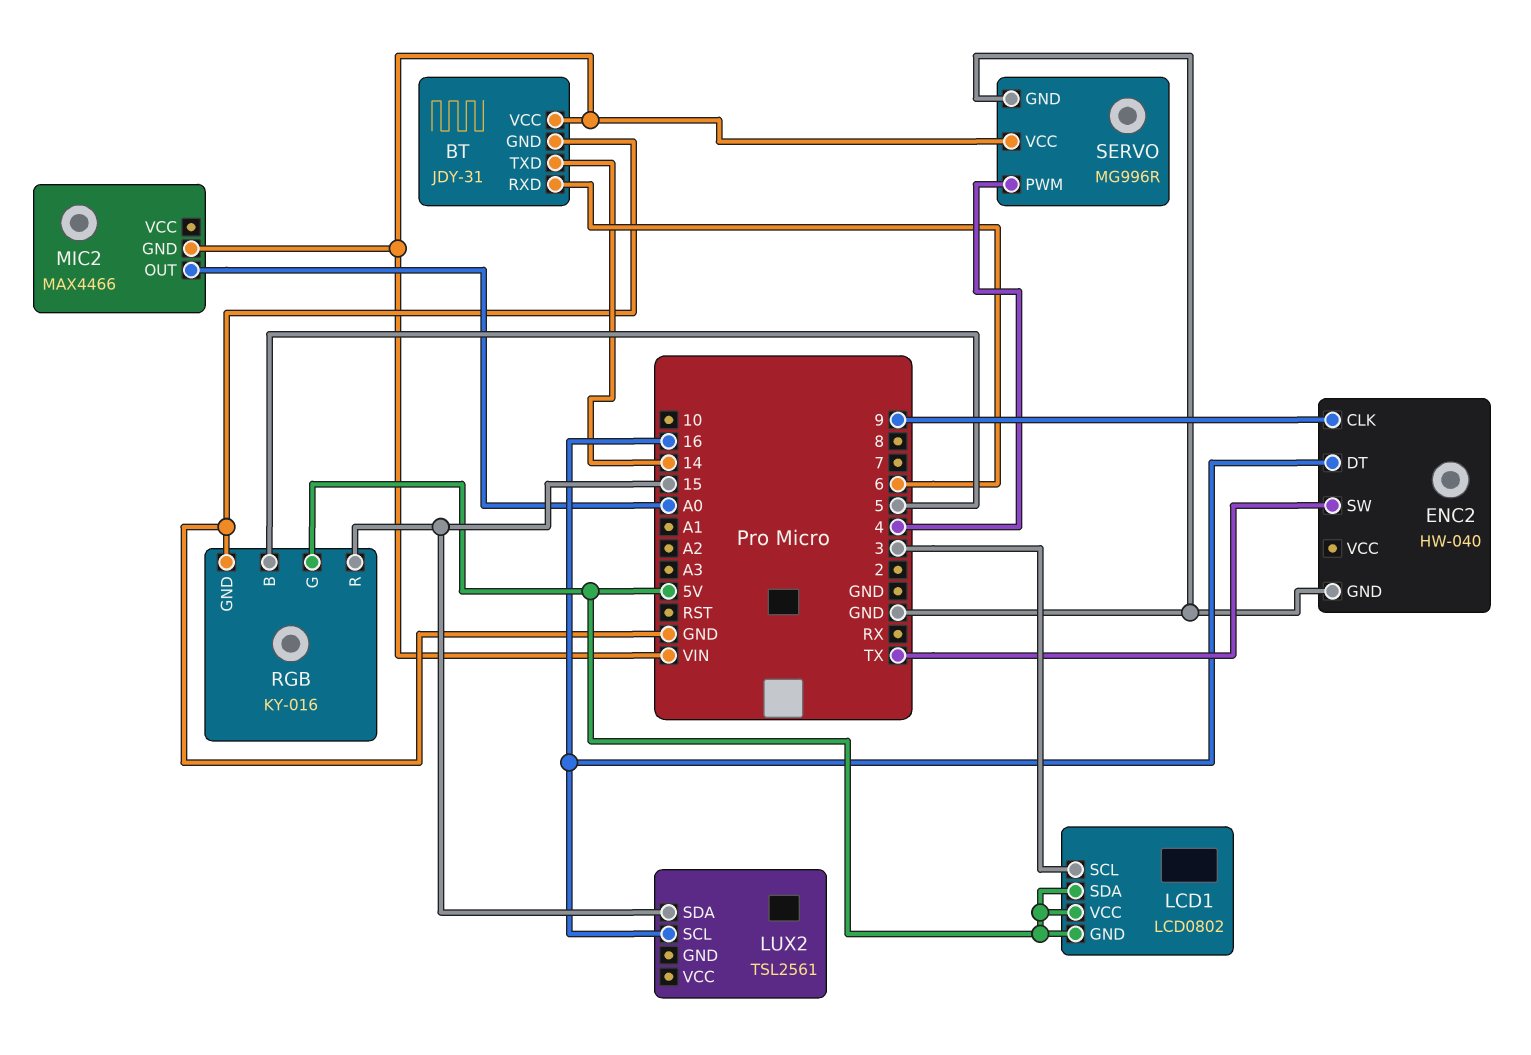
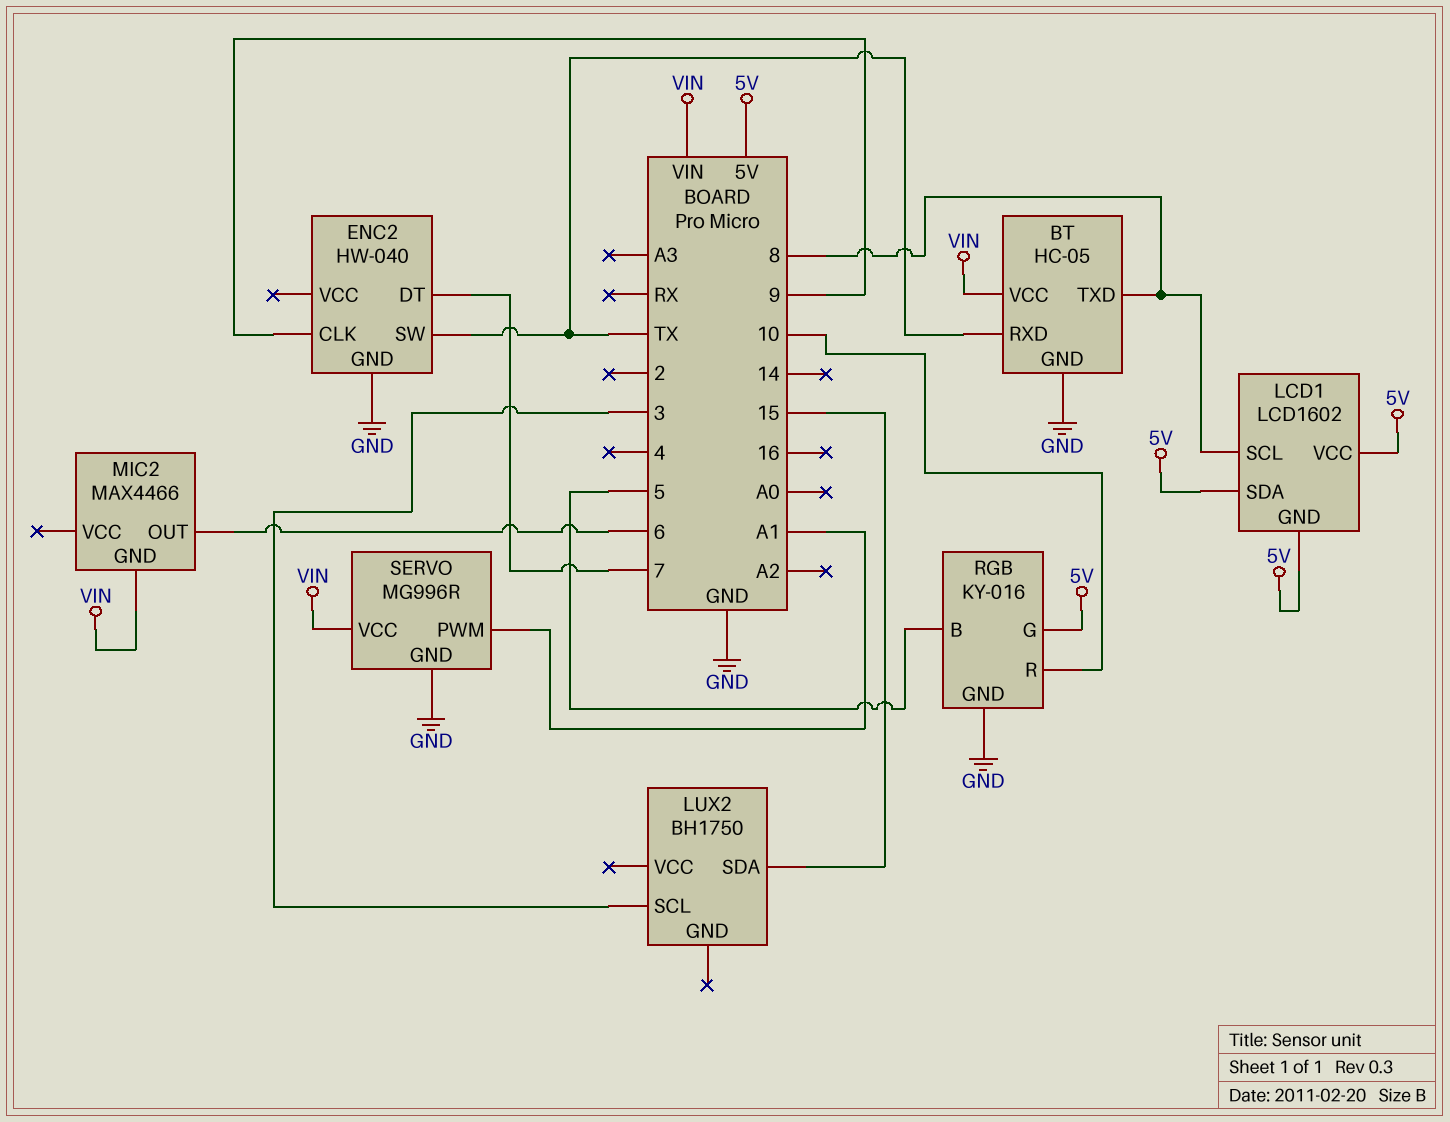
BT: JDY-31 -> HC-05
BT pin RXD: 6 -> TX
BT pin TXD: 14 -> 8
ENC2 pin DT: 16 -> 7
LCD1: LCD0802 -> LCD1602
LCD1 pin SCL: 3 -> 8
LUX2: TSL2561 -> BH1750
LUX2 pin SCL: 16 -> 3
MIC2 pin OUT: A0 -> 6
RGB pin R: 15 -> 10
SERVO pin PWM: 4 -> A1

